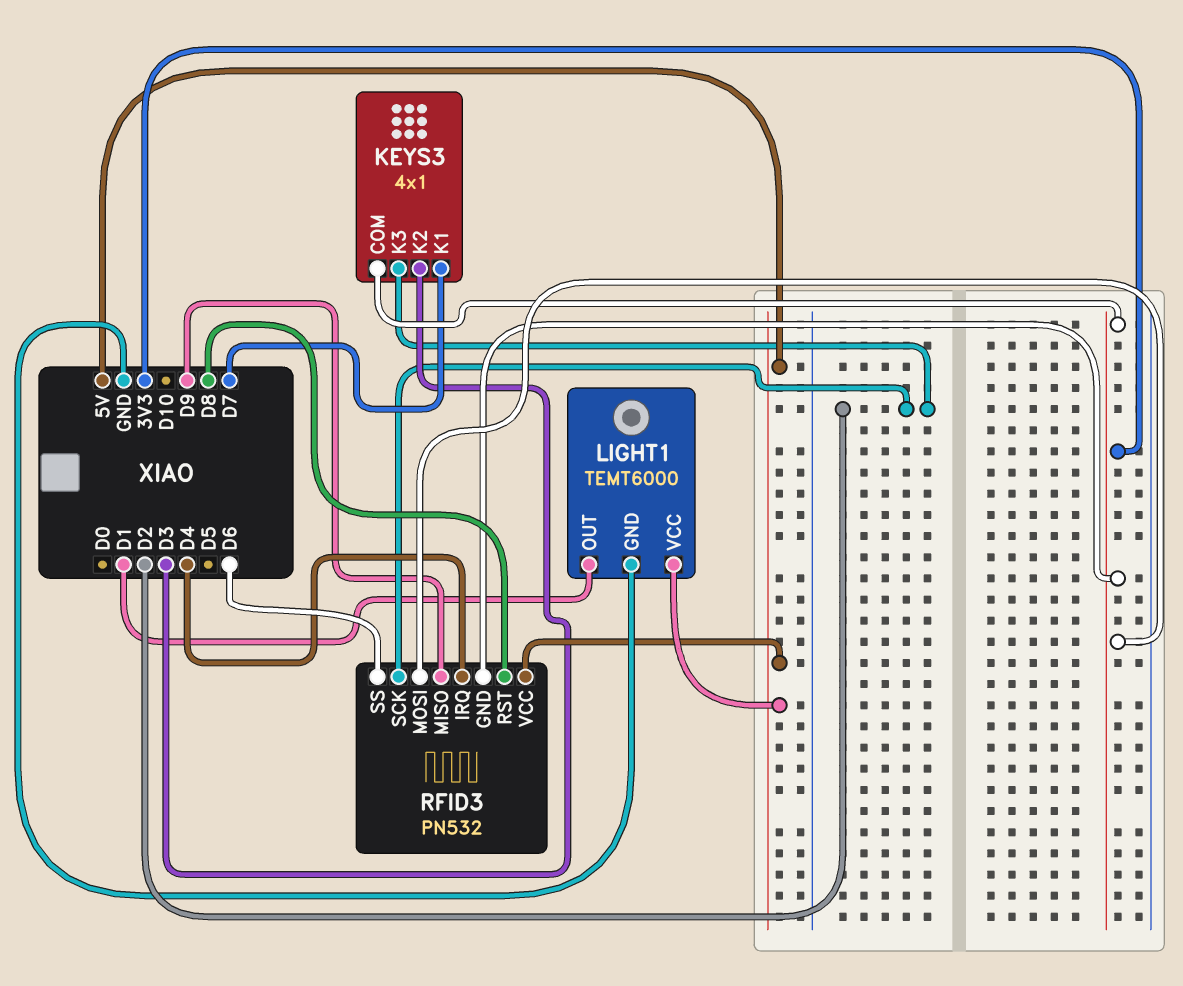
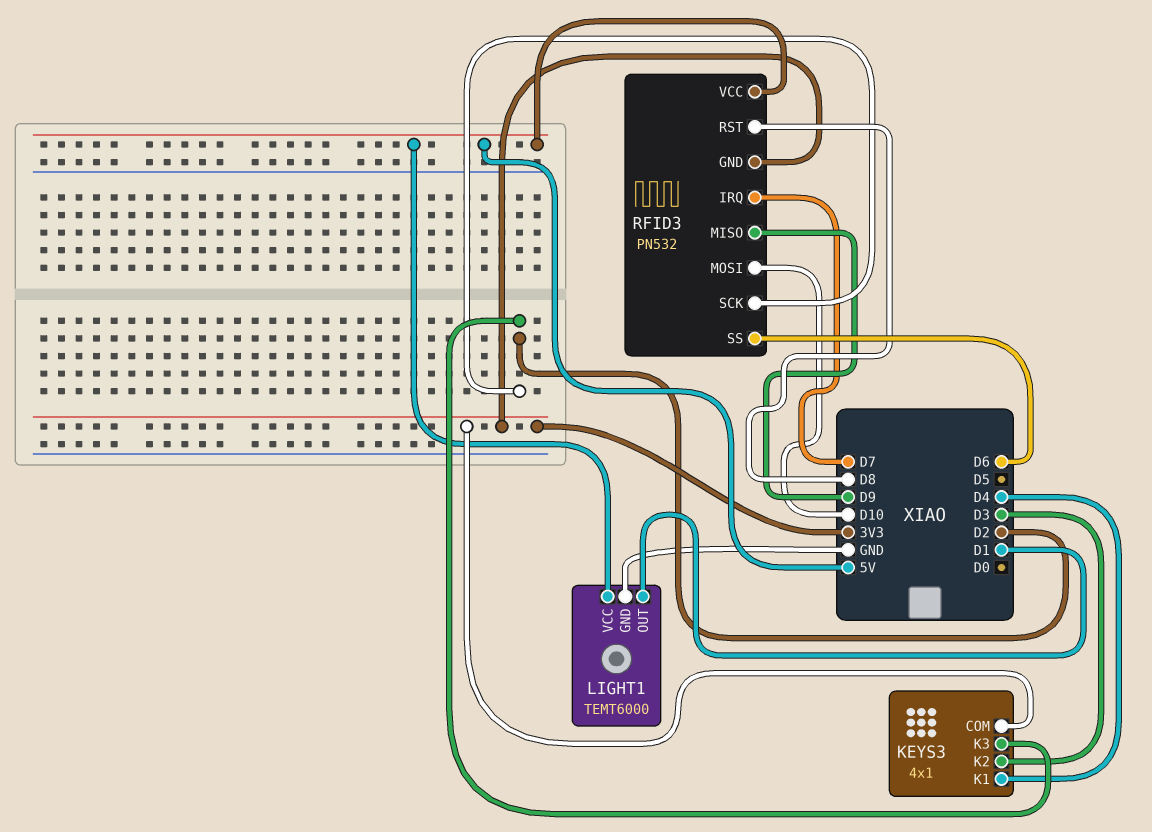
KEYS3 pin K1: D7 -> D4
RFID3 pin IRQ: D4 -> D7
RFID3 pin MOSI: 3V3 -> D10

